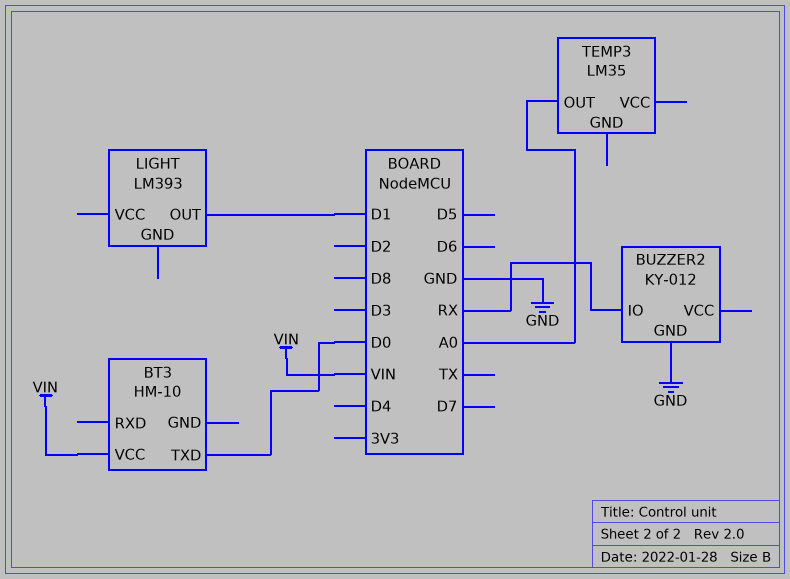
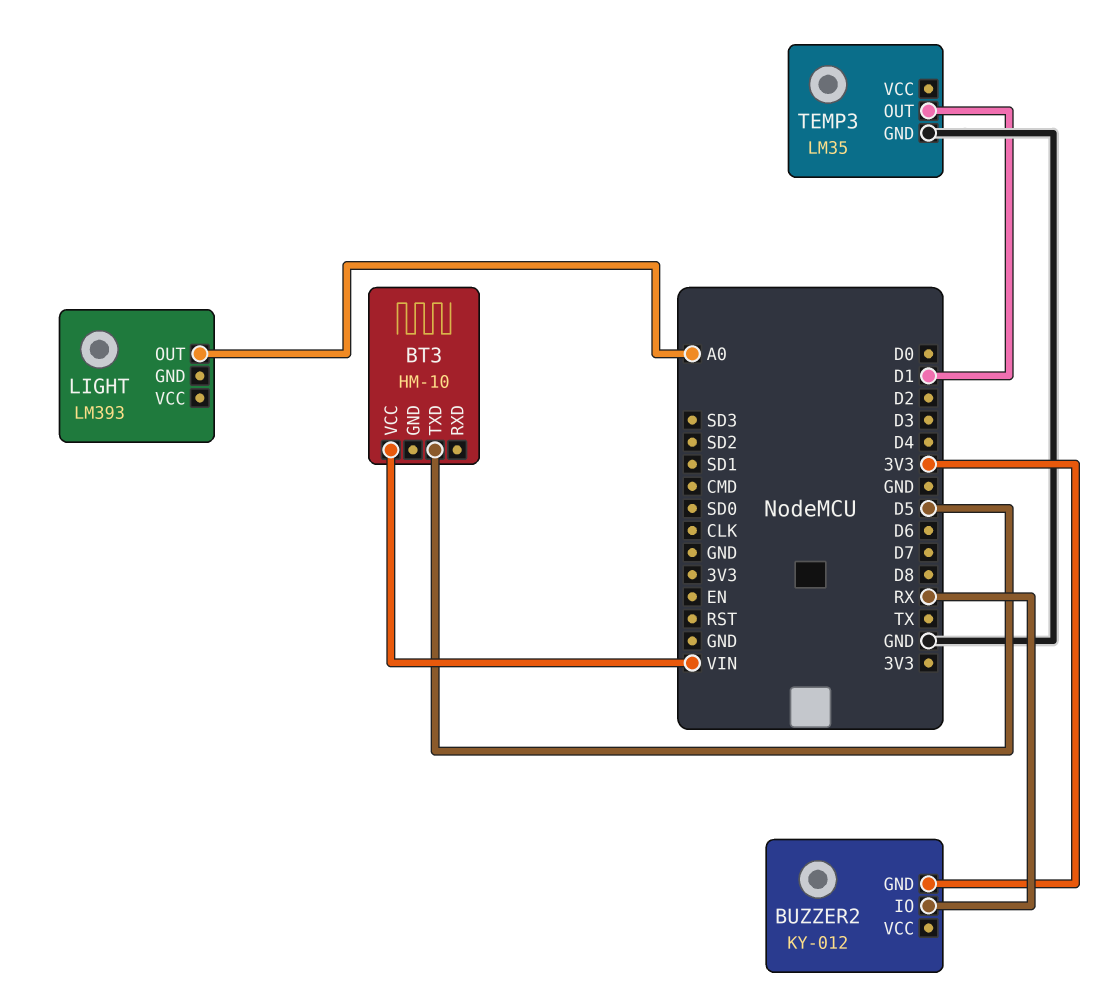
BT3 pin TXD: D0 -> D5
BUZZER2 pin GND: GND -> 3V3
LIGHT pin OUT: D1 -> A0
TEMP3 pin GND: none -> GND
TEMP3 pin OUT: A0 -> D1

